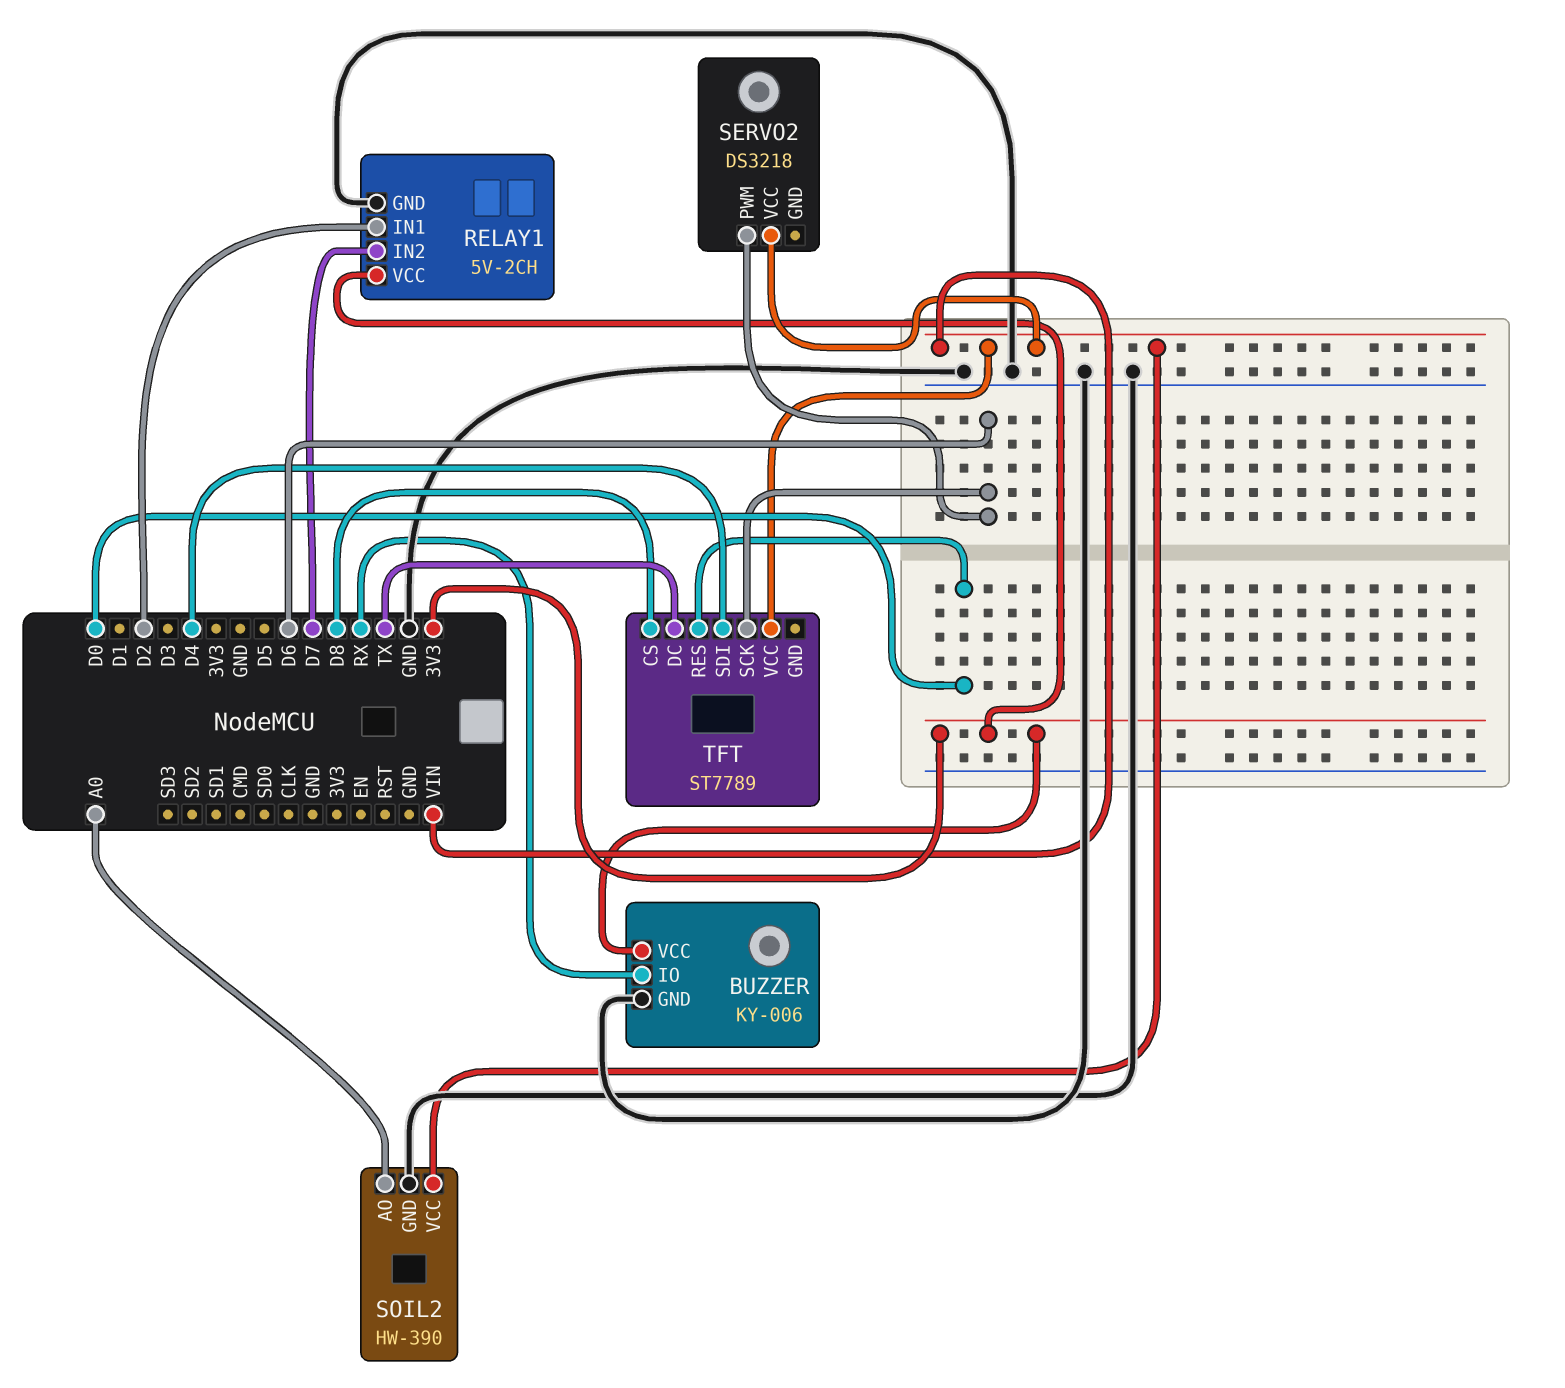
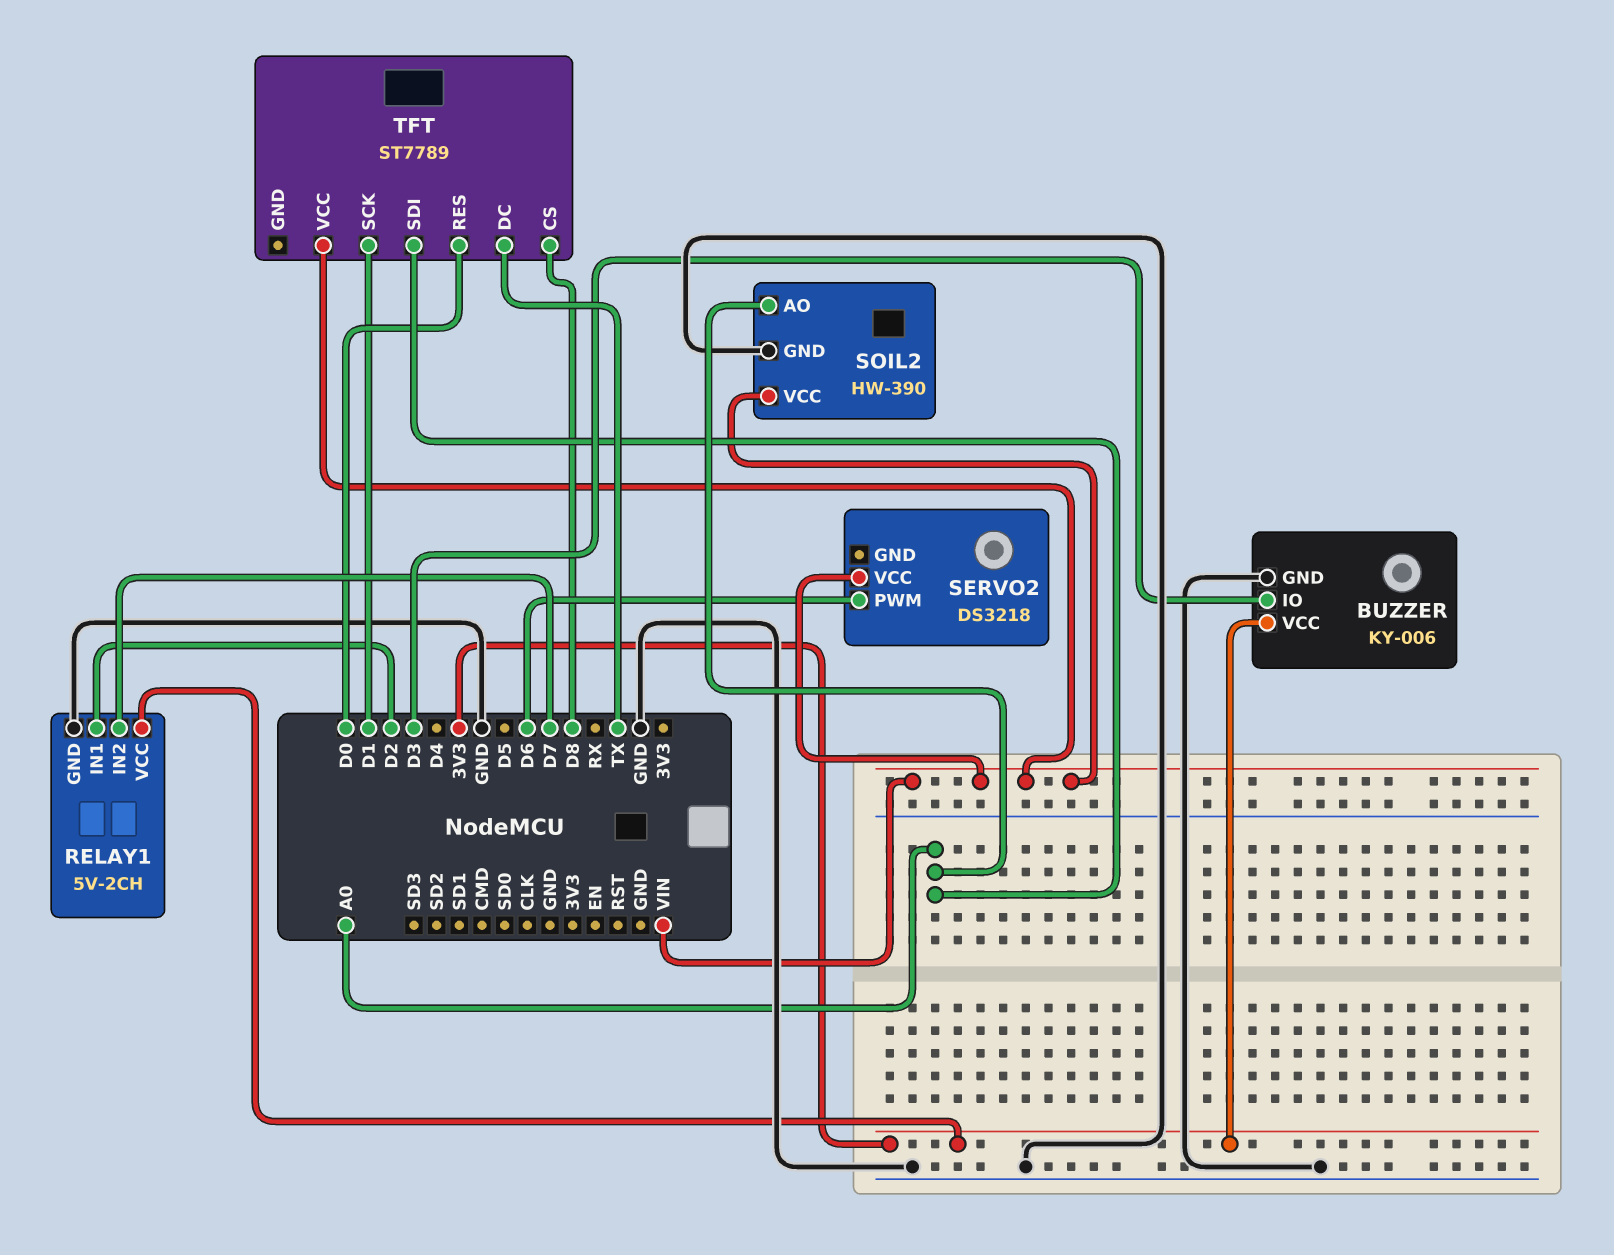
BUZZER pin IO: RX -> D3
TFT pin SCK: D6 -> D1
TFT pin SDI: D4 -> A0

